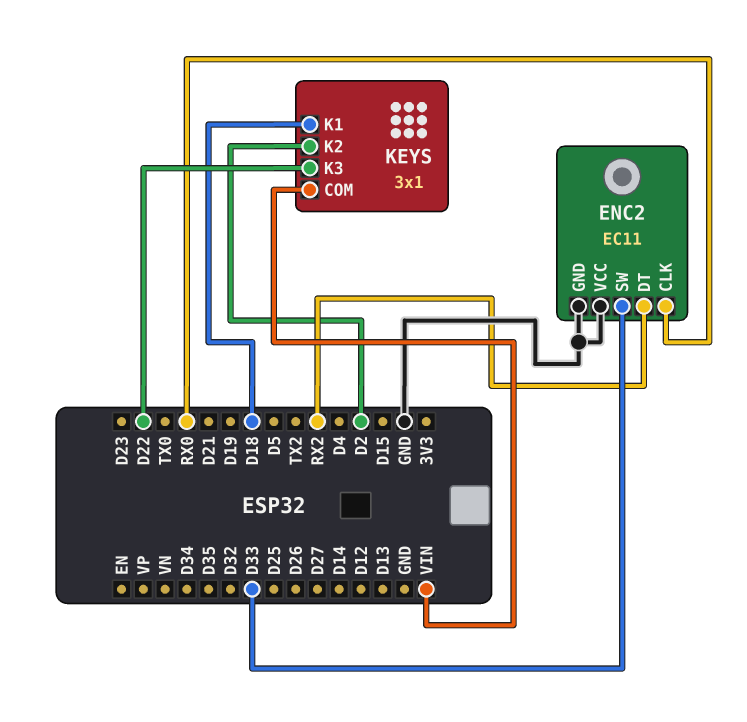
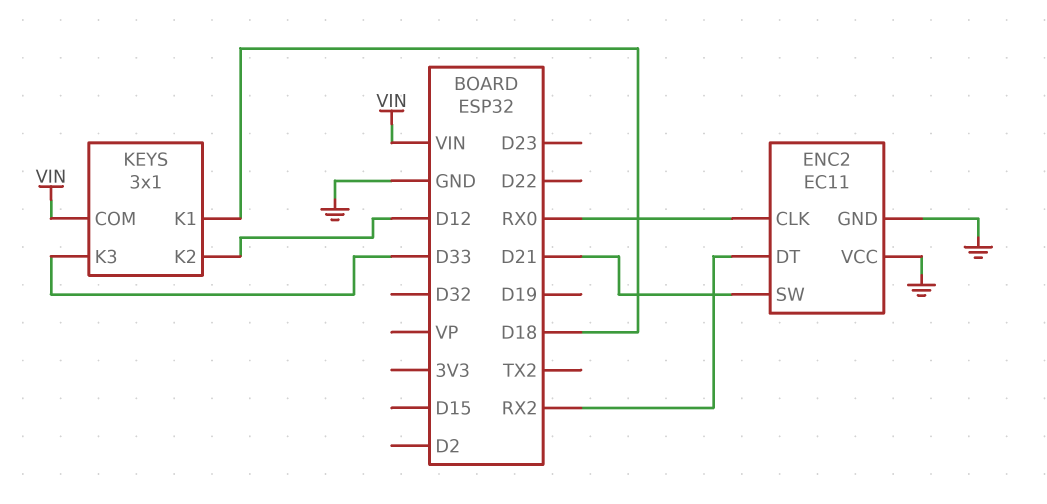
ENC2 pin SW: D33 -> D21
KEYS pin K2: D2 -> D12
KEYS pin K3: D22 -> D33

